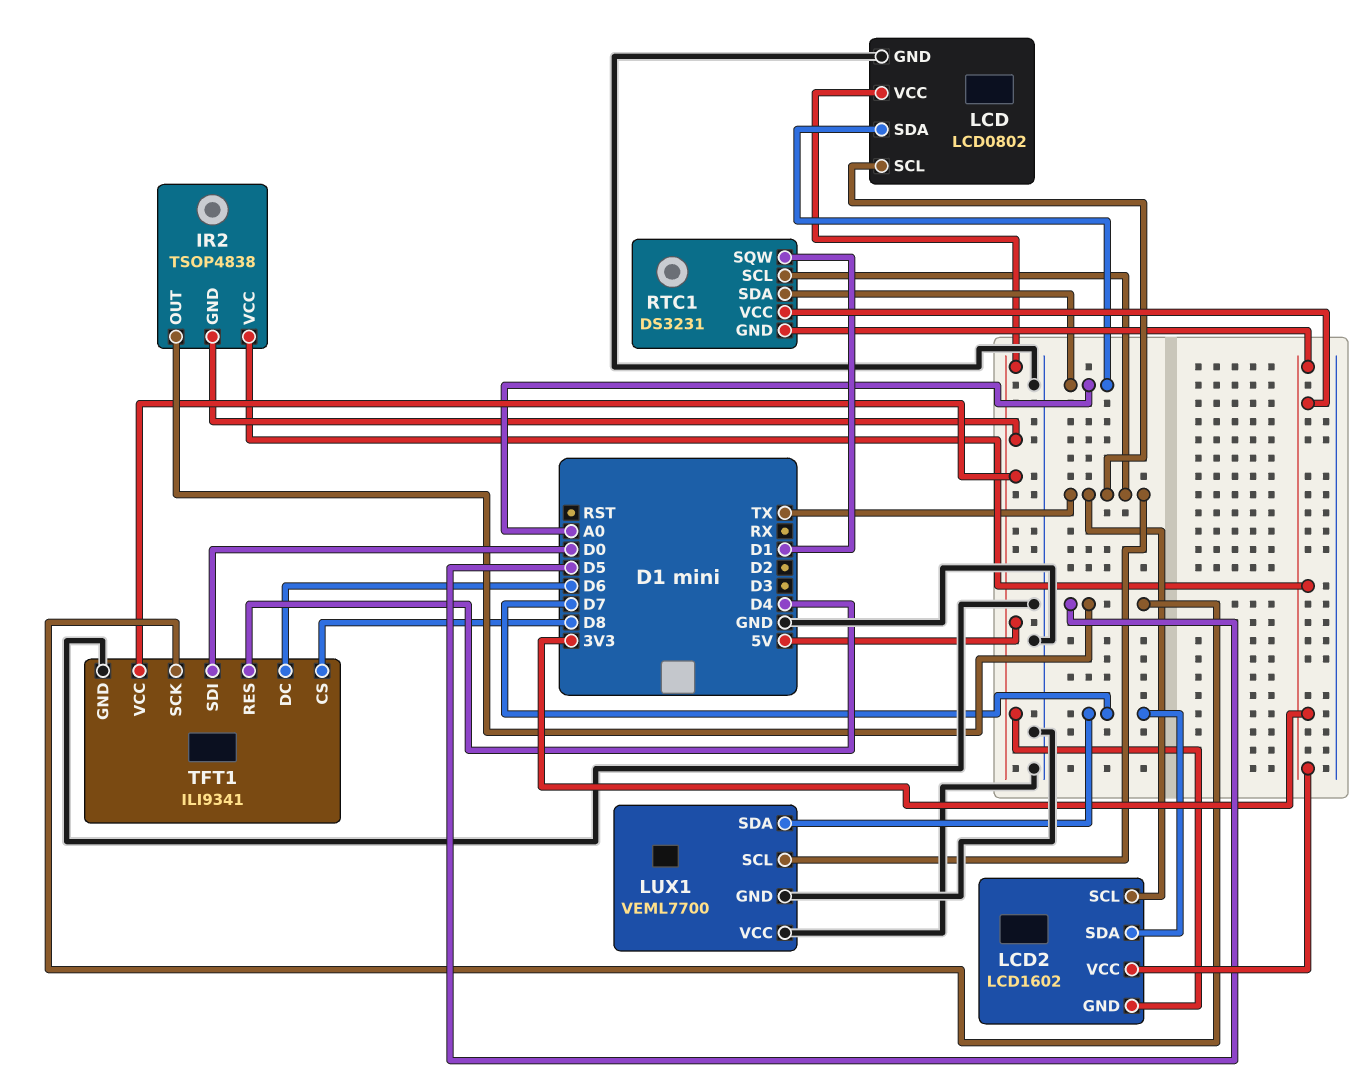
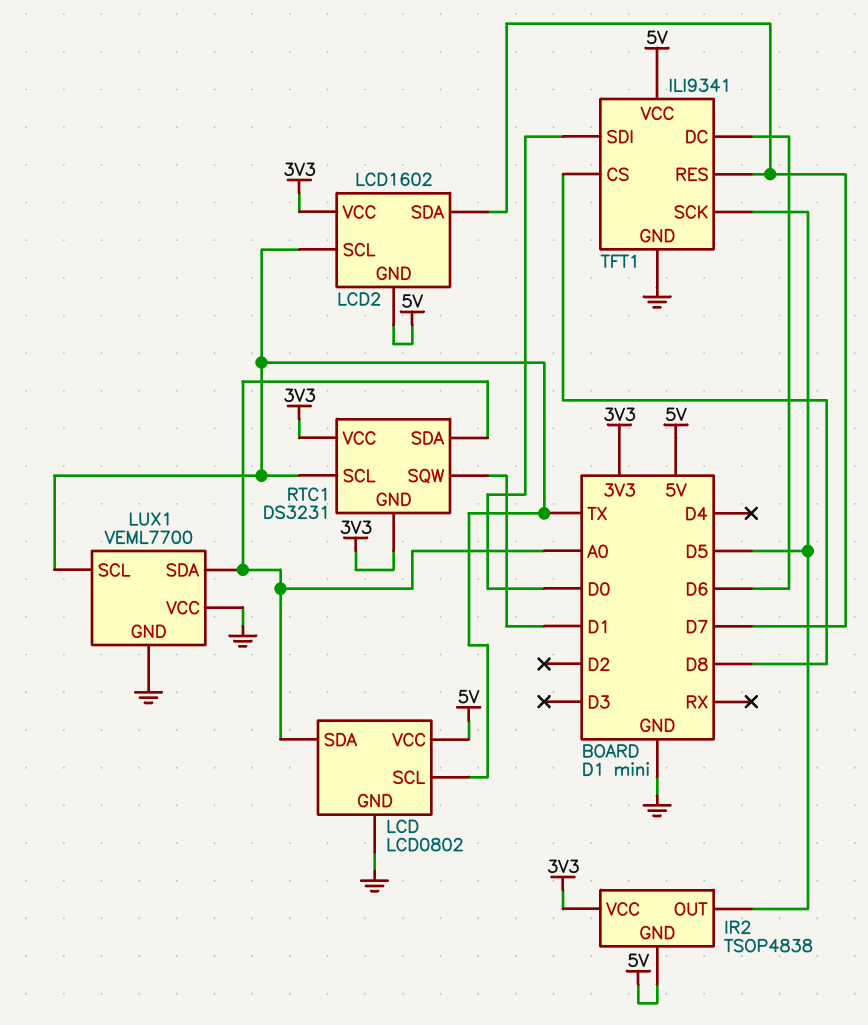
LUX1 pin SDA: D7 -> A0
TFT1 pin RES: D4 -> D7

